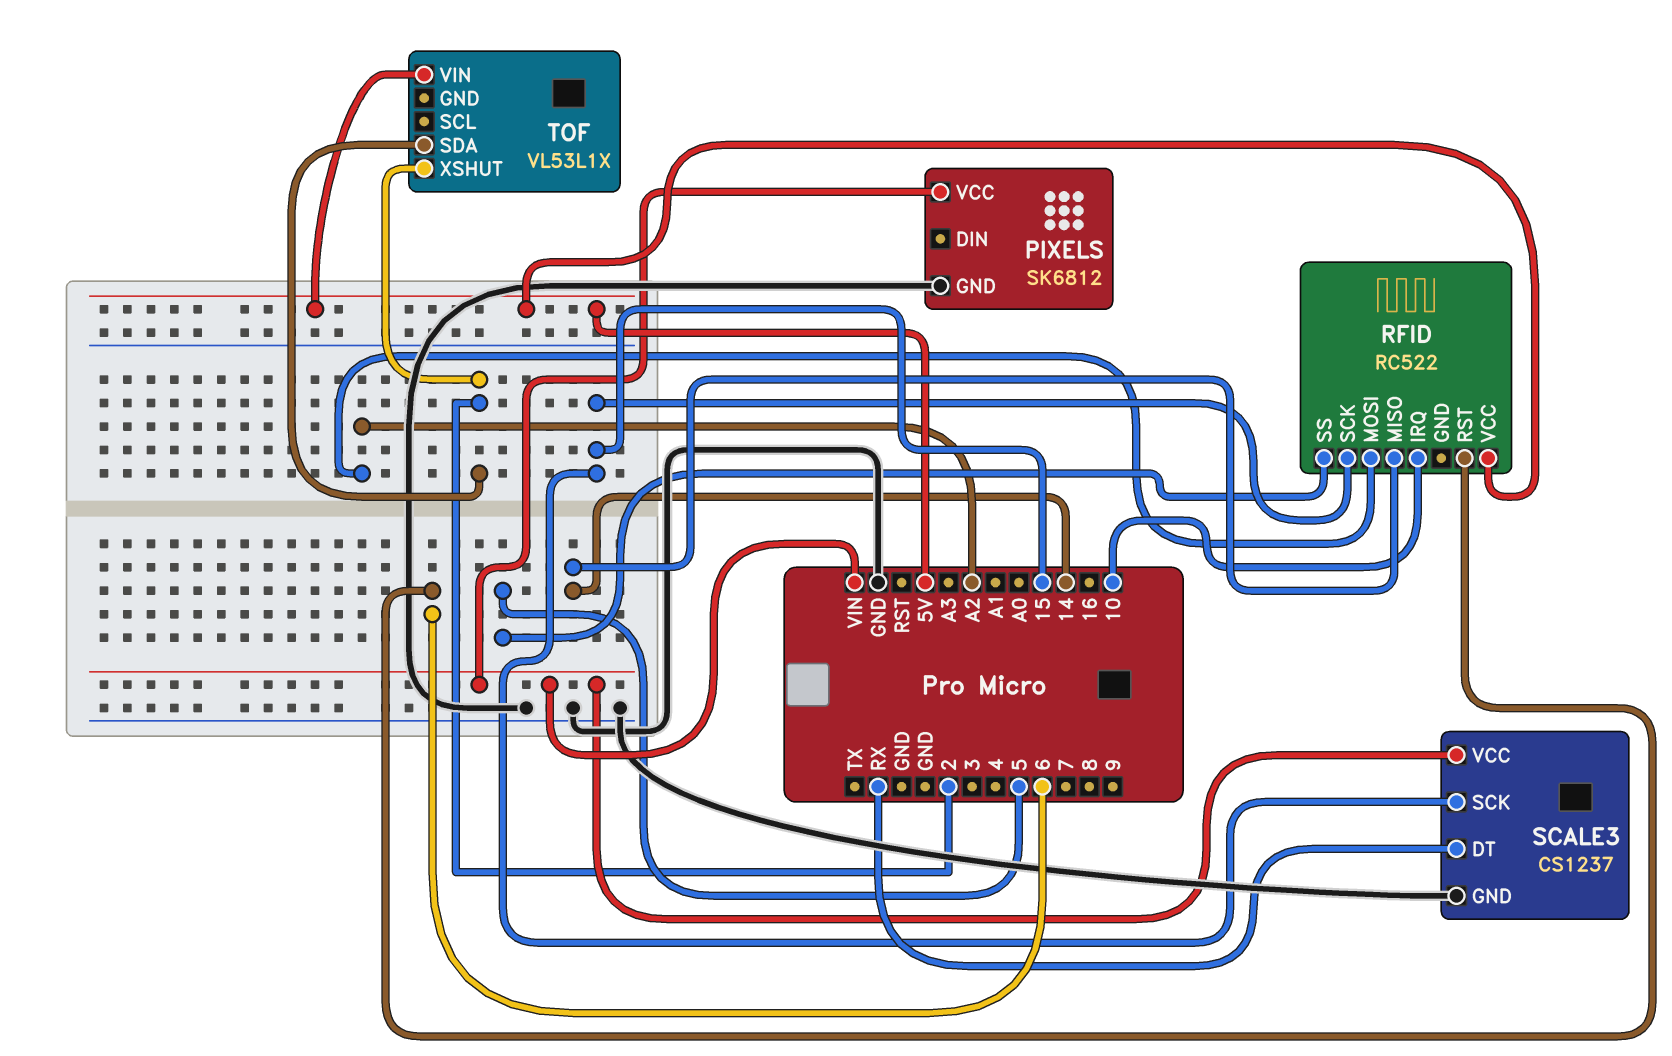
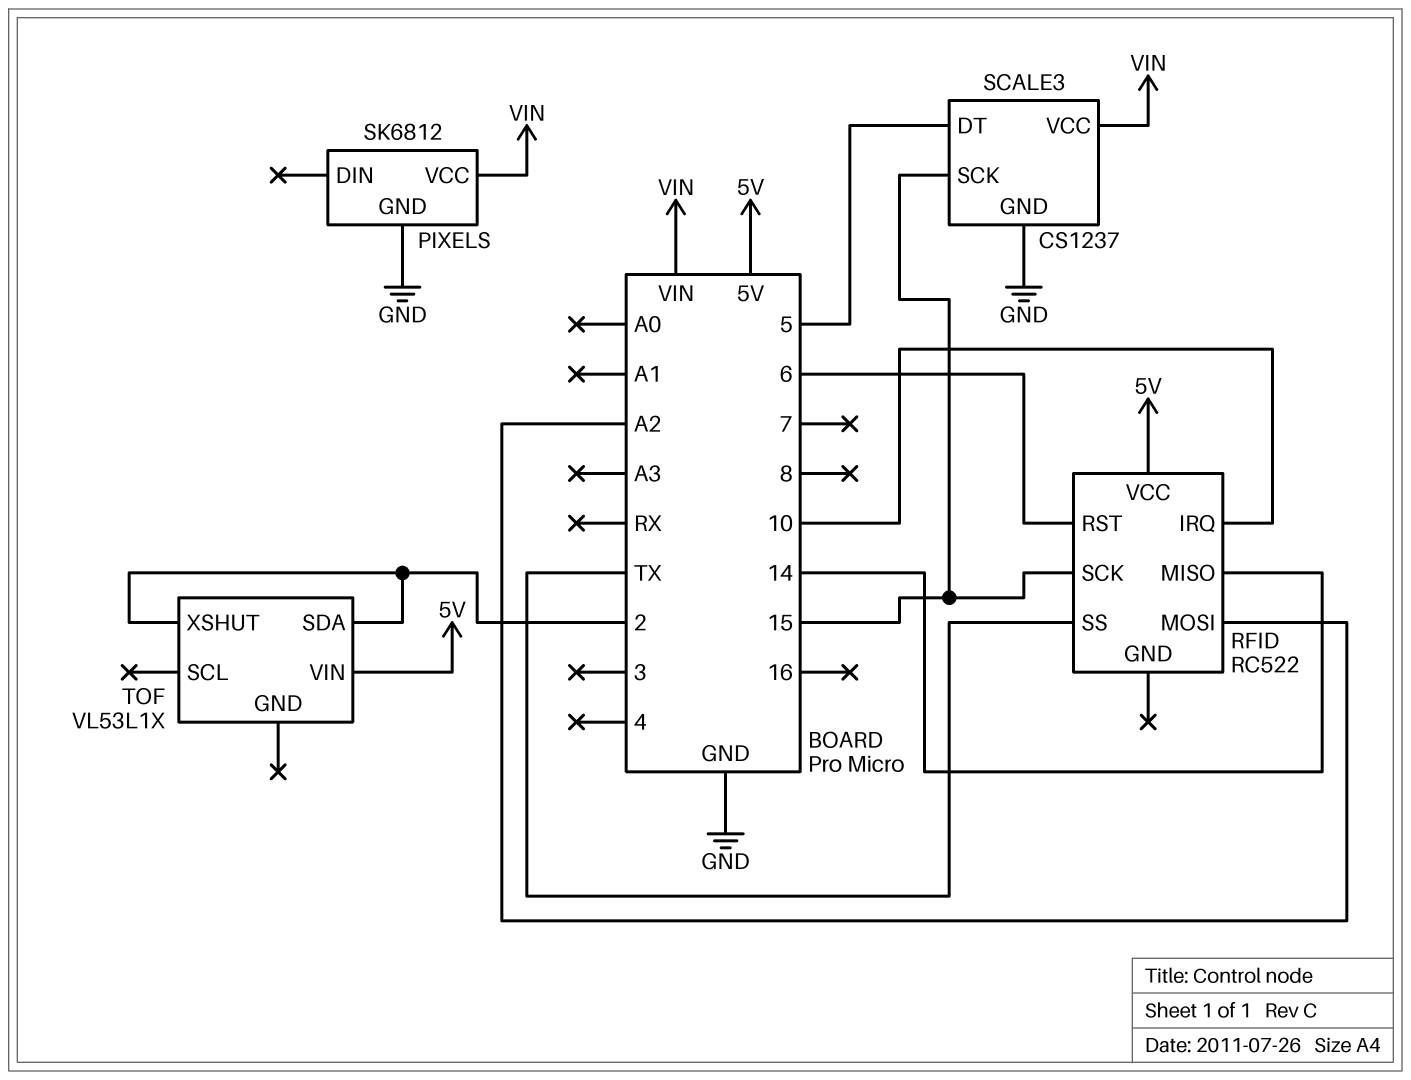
RFID pin SS: 5 -> TX
SCALE3 pin DT: RX -> 5

